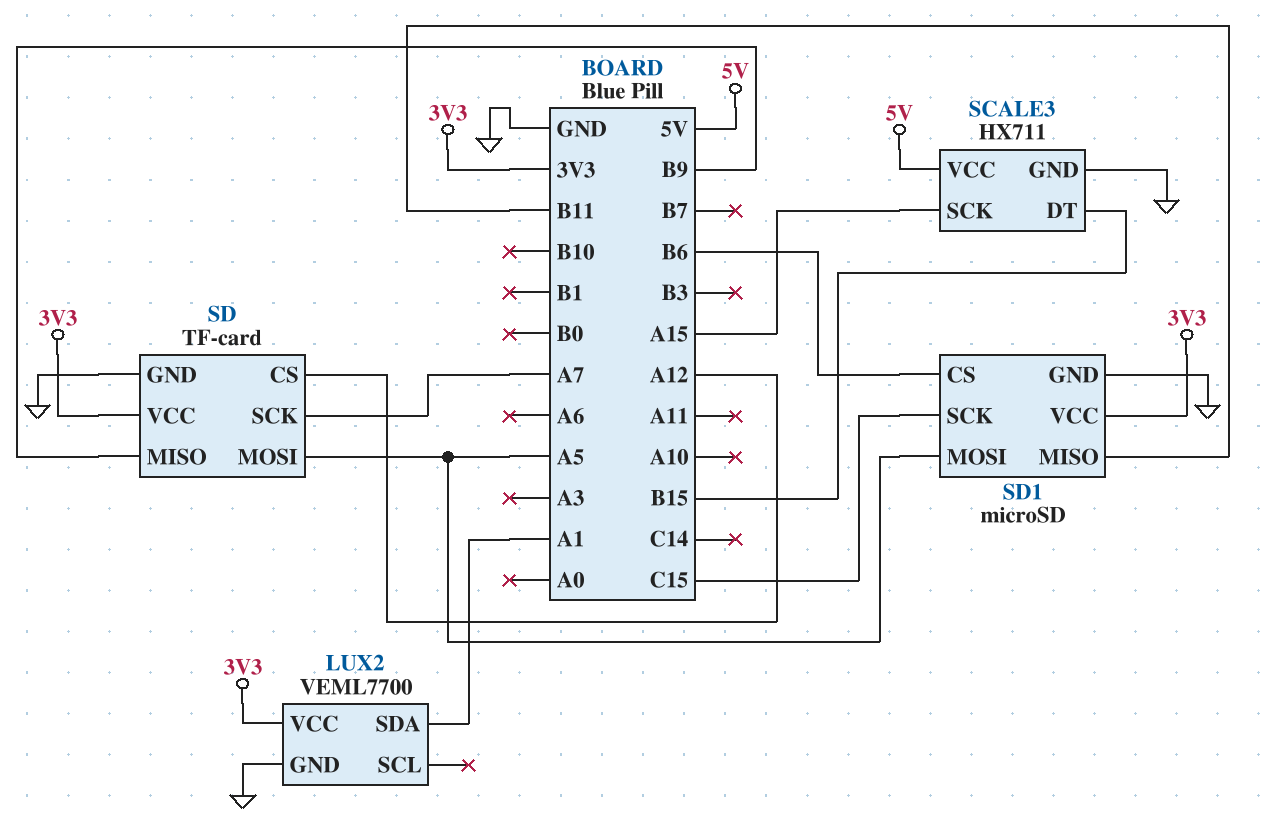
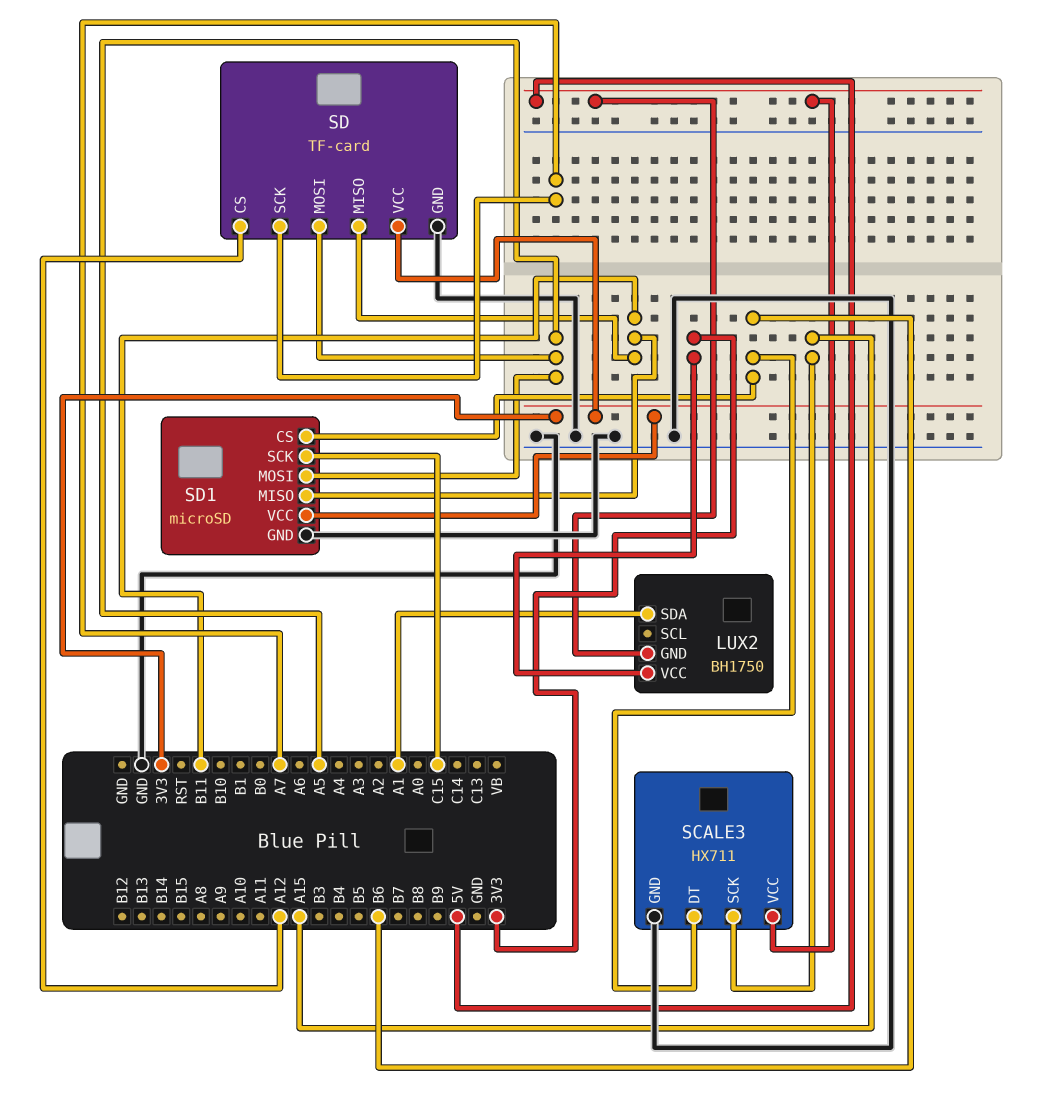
LUX2: VEML7700 -> BH1750
LUX2 pin GND: GND -> 5V
SCALE3 pin DT: B15 -> B6
SD pin MISO: B9 -> B11

